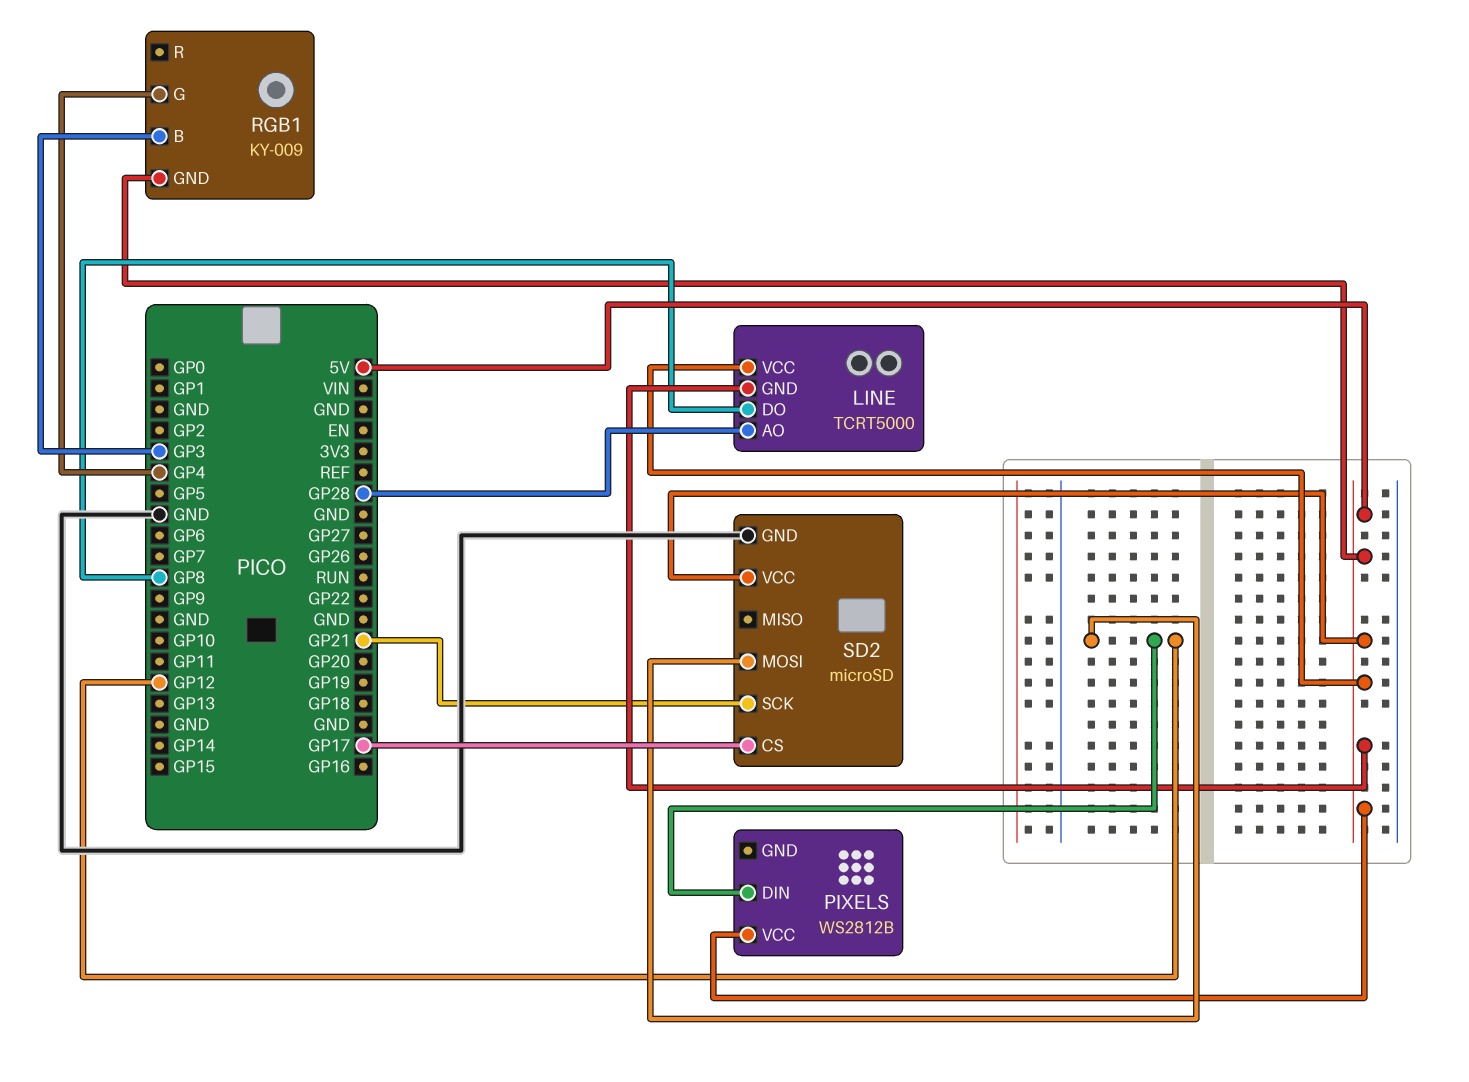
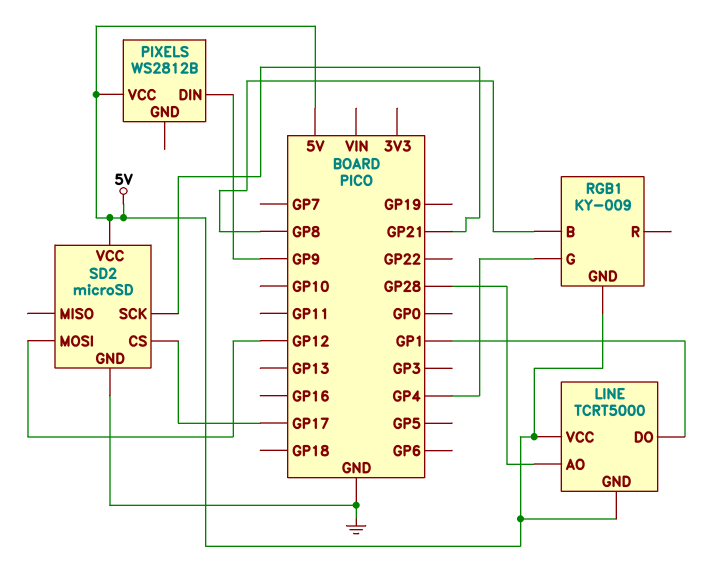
LINE pin DO: GP8 -> GP1
PIXELS pin DIN: GP12 -> GP9
RGB1 pin B: GP3 -> GP8

